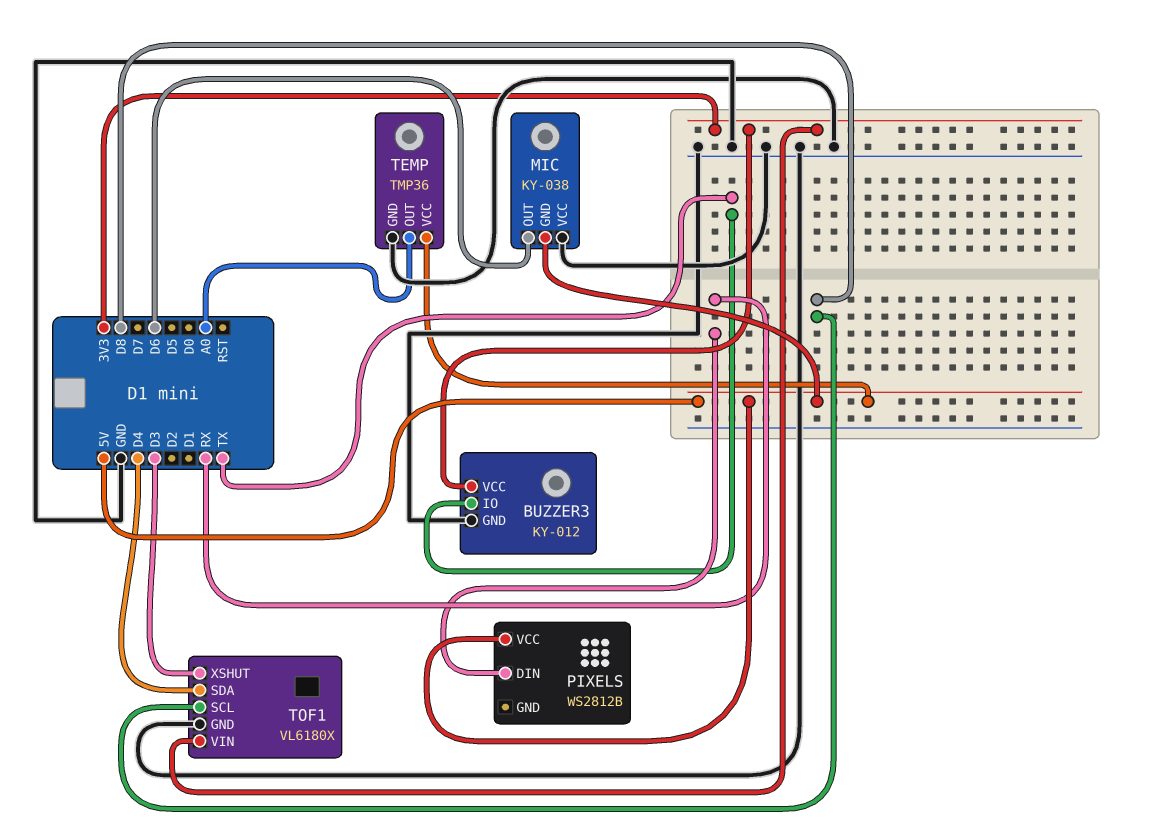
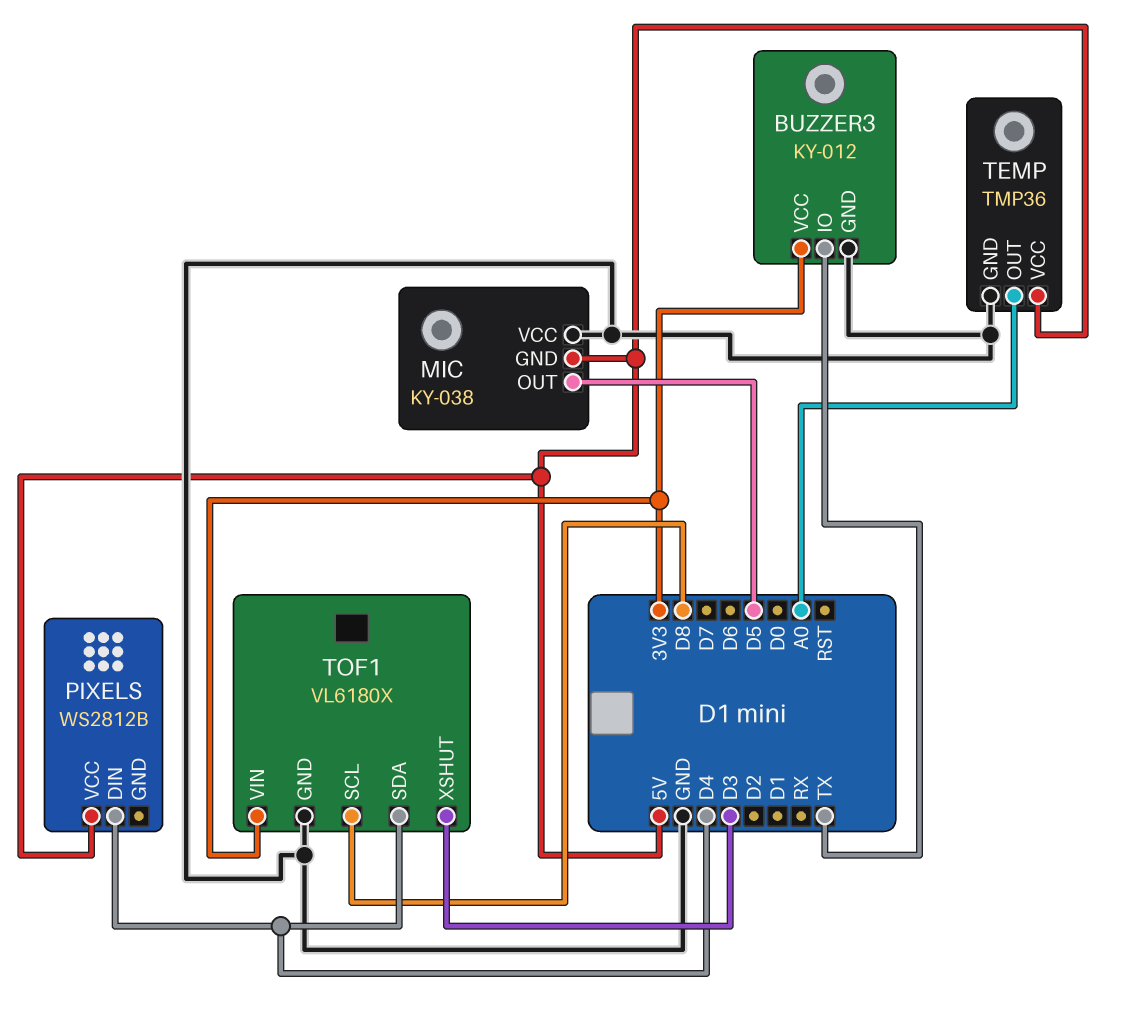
MIC pin OUT: D6 -> D5
PIXELS pin DIN: RX -> D4

